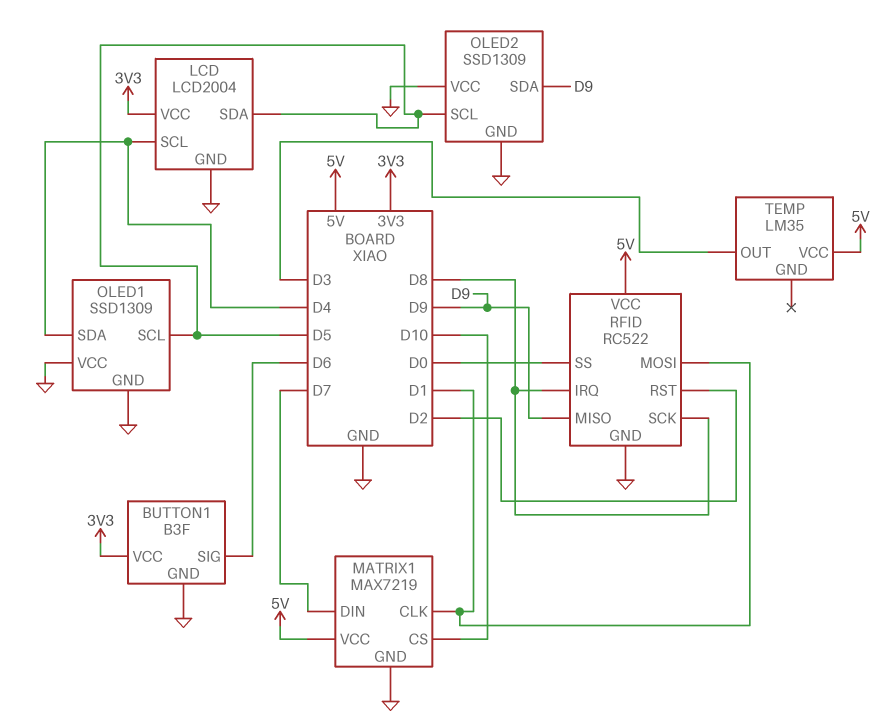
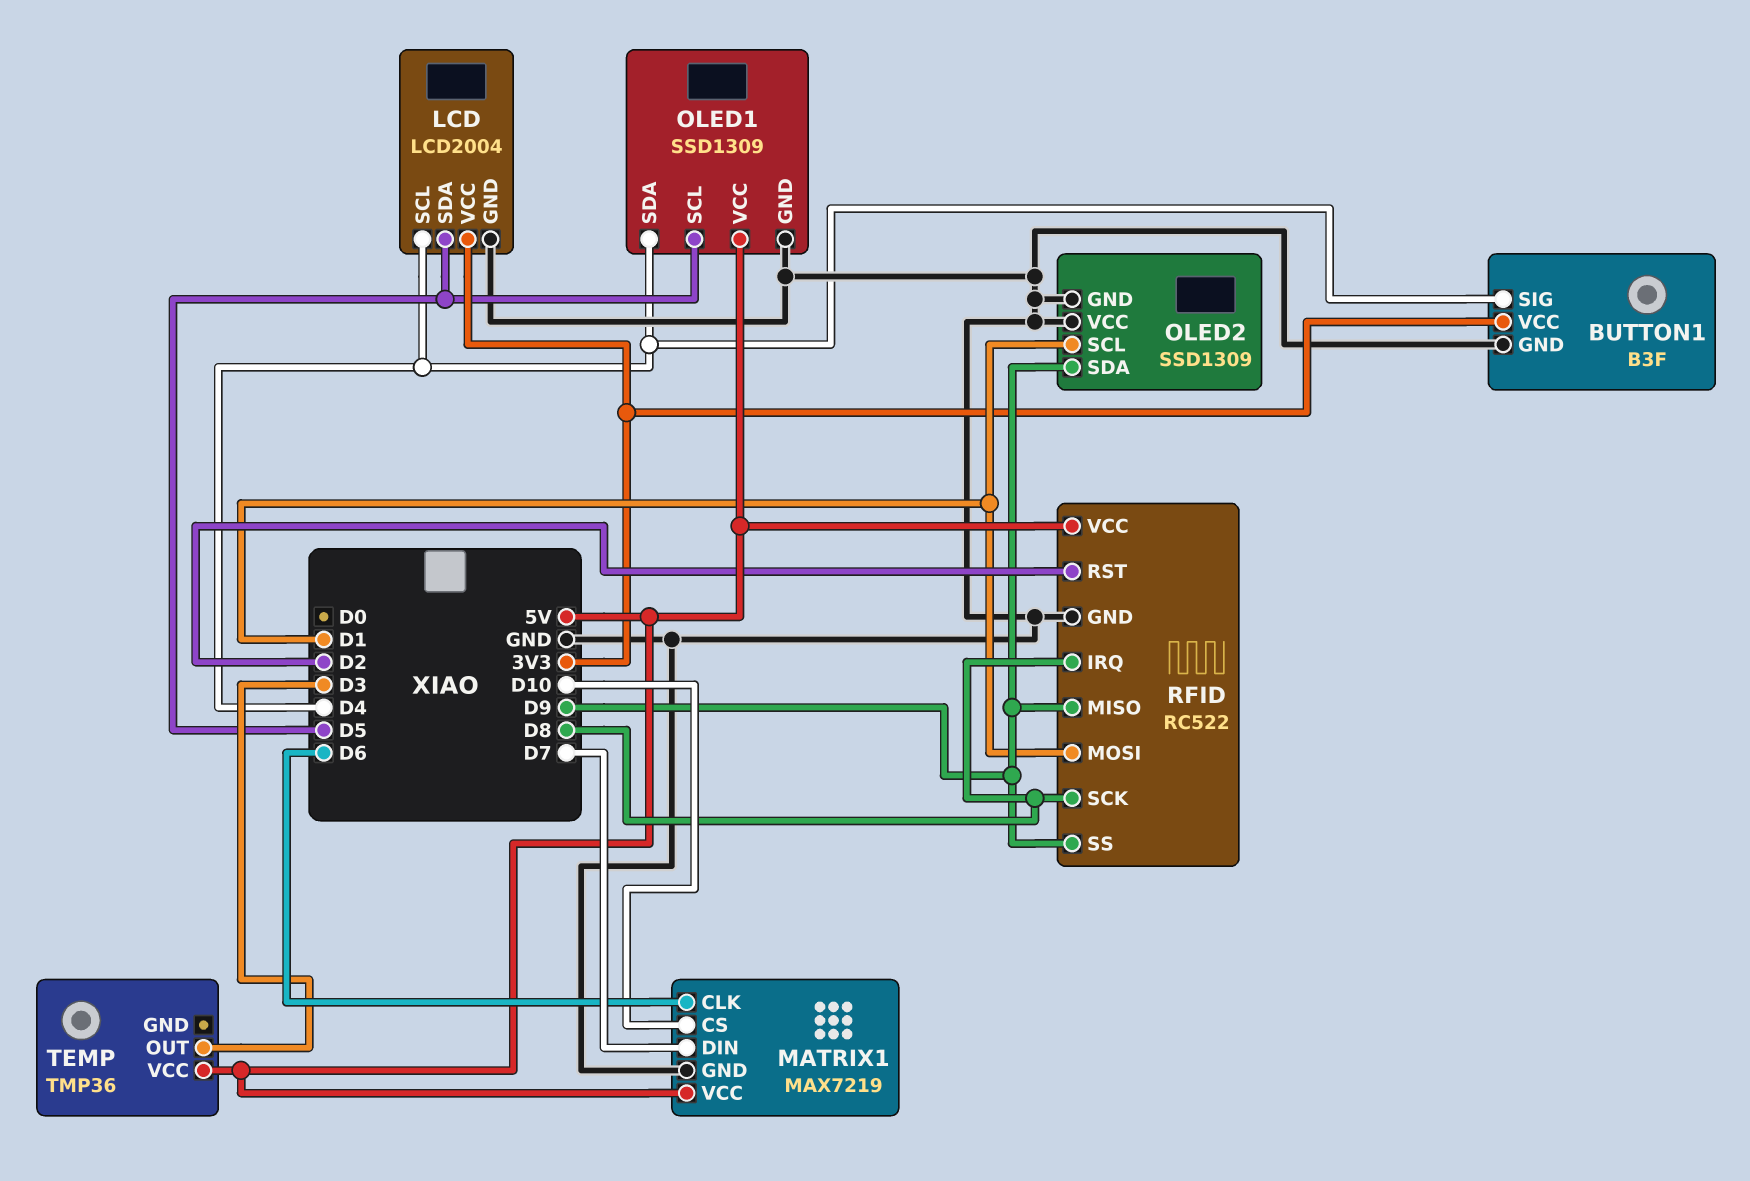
BUTTON1 pin SIG: D6 -> D4
MATRIX1 pin CLK: D1 -> D6
OLED1 pin VCC: GND -> 5V
OLED2 pin SCL: D5 -> D1
RFID pin SS: D0 -> D9
TEMP: LM35 -> TMP36

